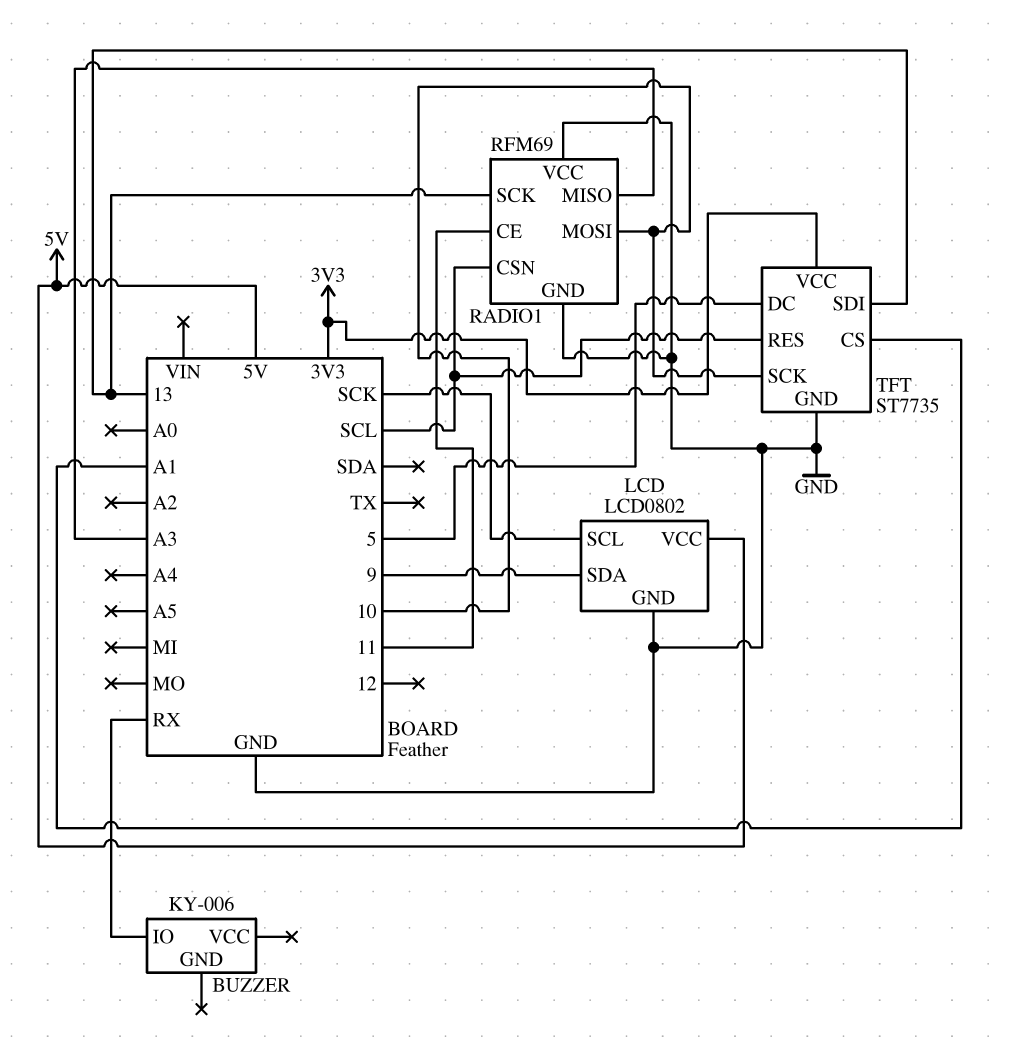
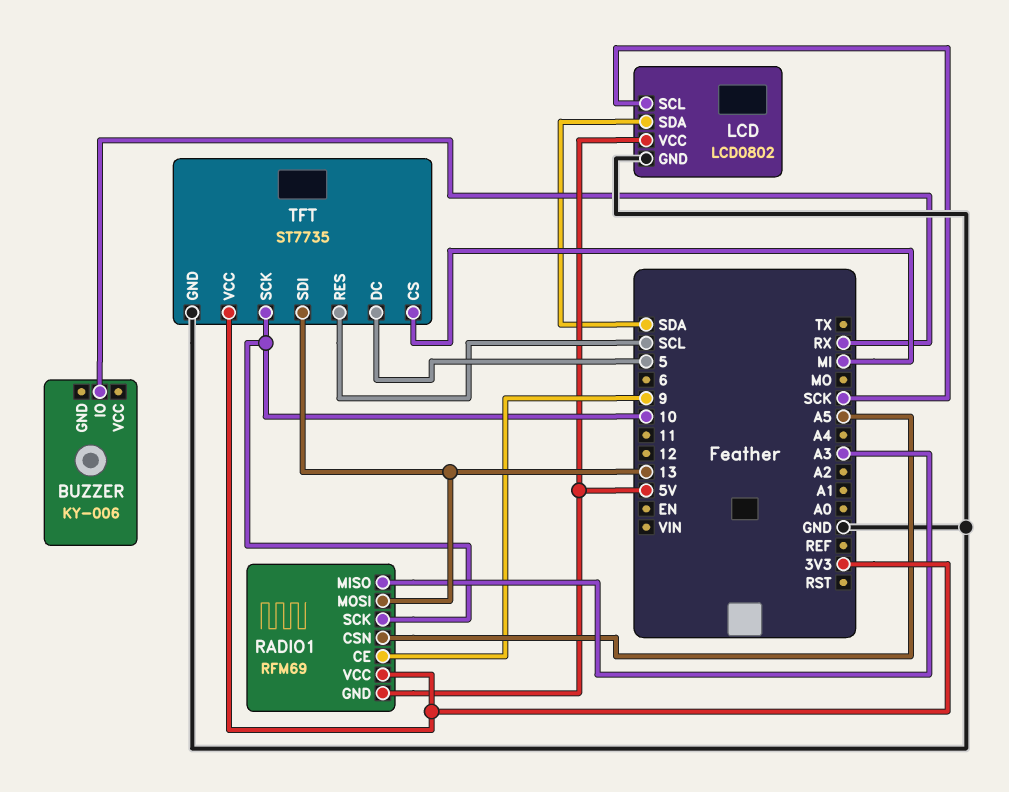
LCD pin SDA: 9 -> SDA
RADIO1 pin CE: 11 -> 9
RADIO1 pin CSN: SCL -> A5
RADIO1 pin GND: GND -> 5V
RADIO1 pin MOSI: 10 -> 13
RADIO1 pin SCK: 13 -> 10
RADIO1 pin VCC: GND -> 3V3
TFT pin CS: A1 -> MI

